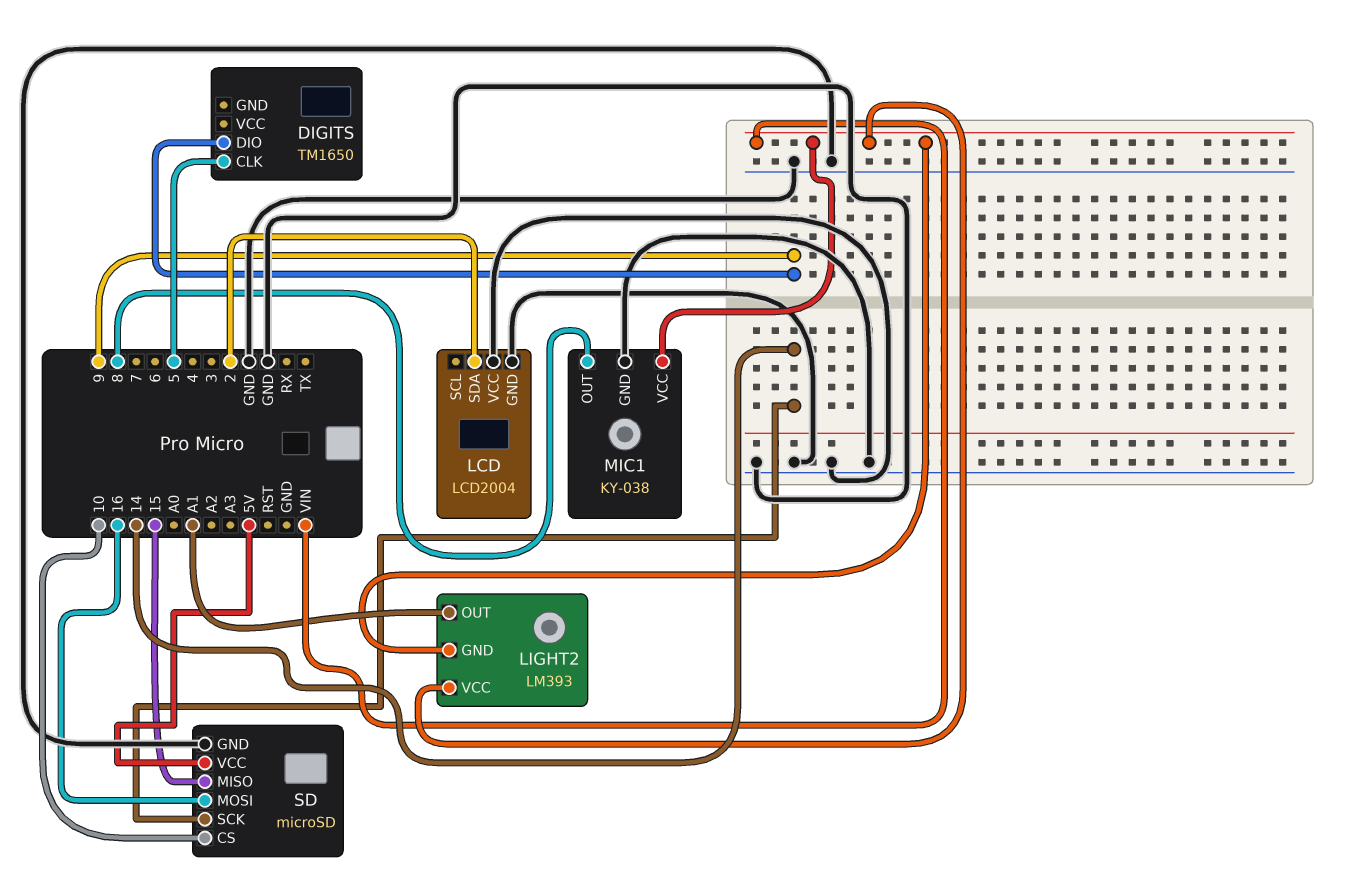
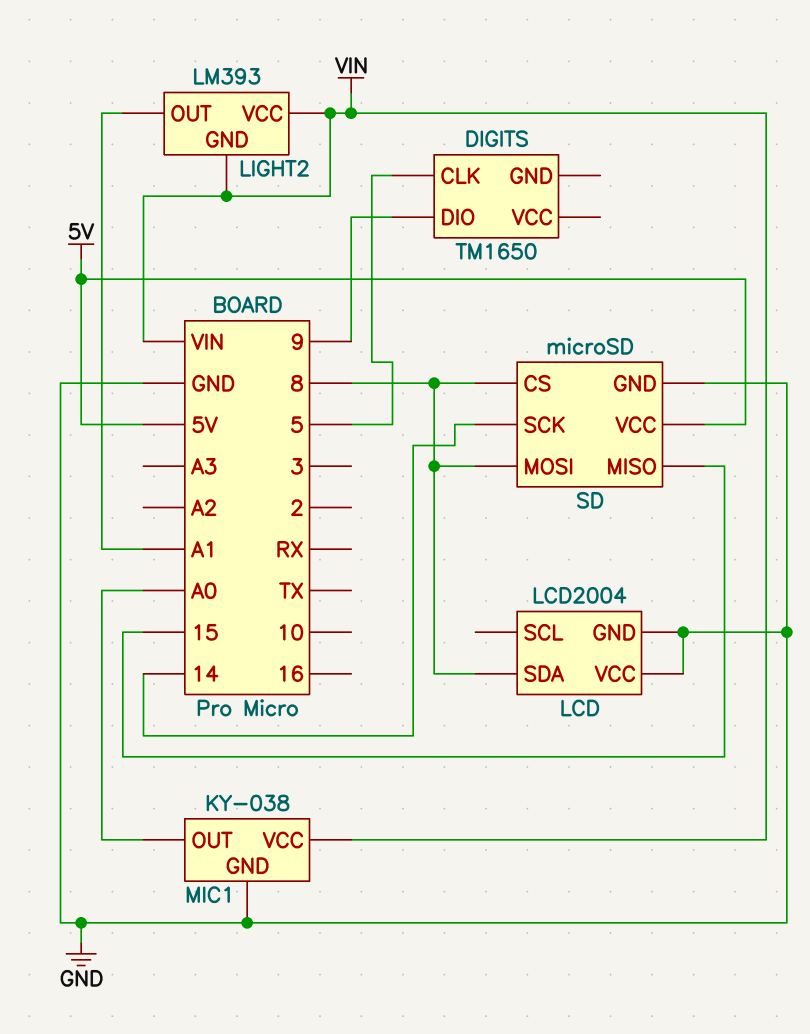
LCD pin SDA: 2 -> 8
MIC1 pin OUT: 8 -> A0
SD pin CS: 10 -> 8
SD pin MOSI: 16 -> 8

